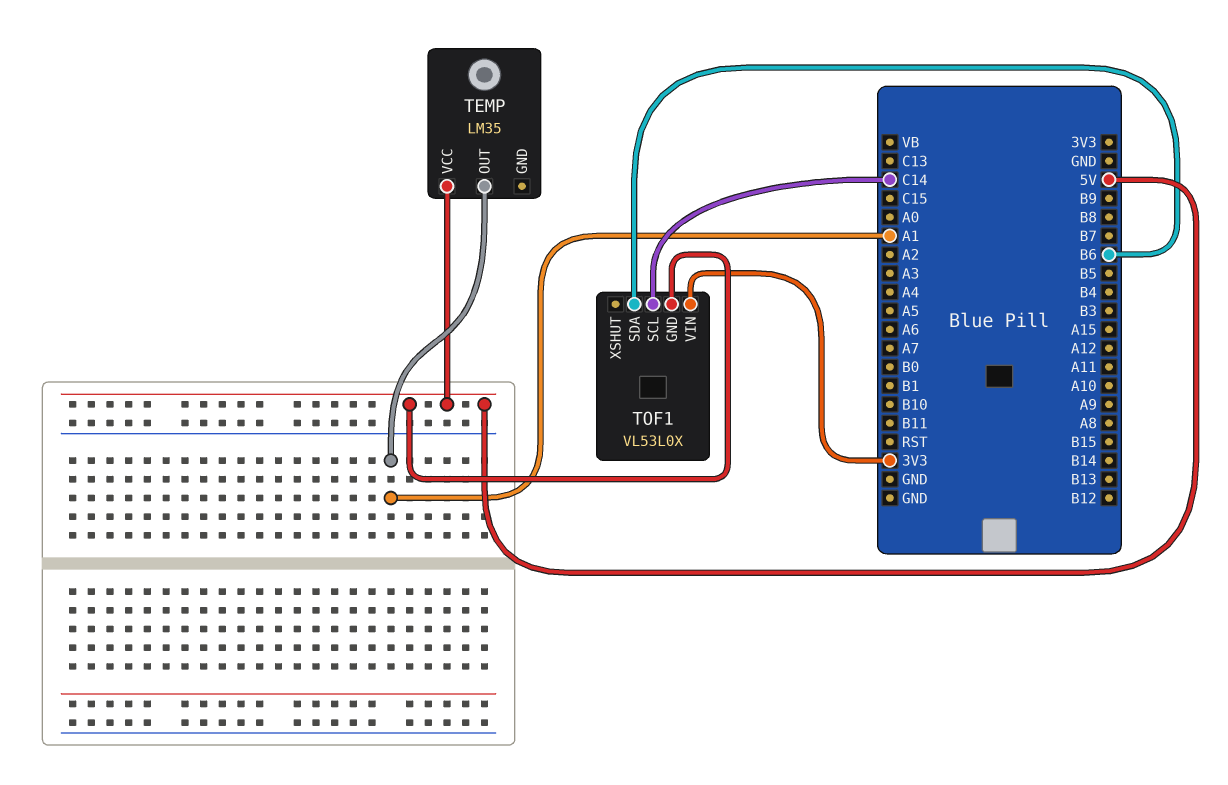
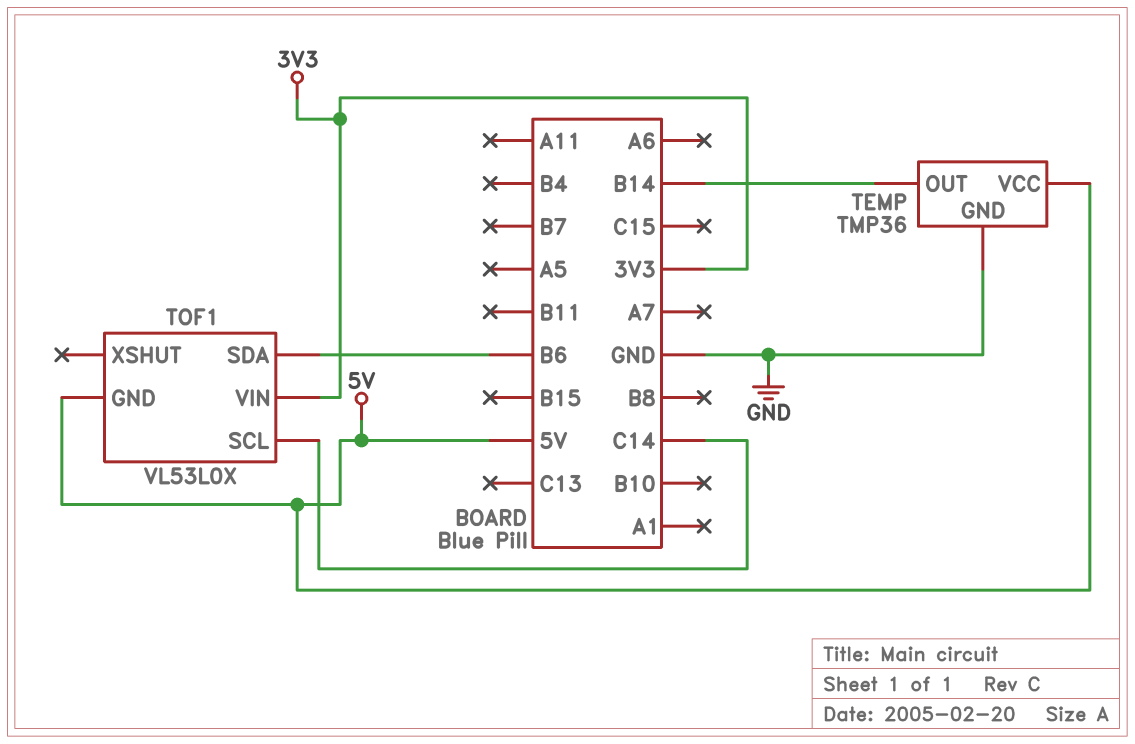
TEMP: LM35 -> TMP36
TEMP pin GND: none -> GND
TEMP pin OUT: A1 -> B14

